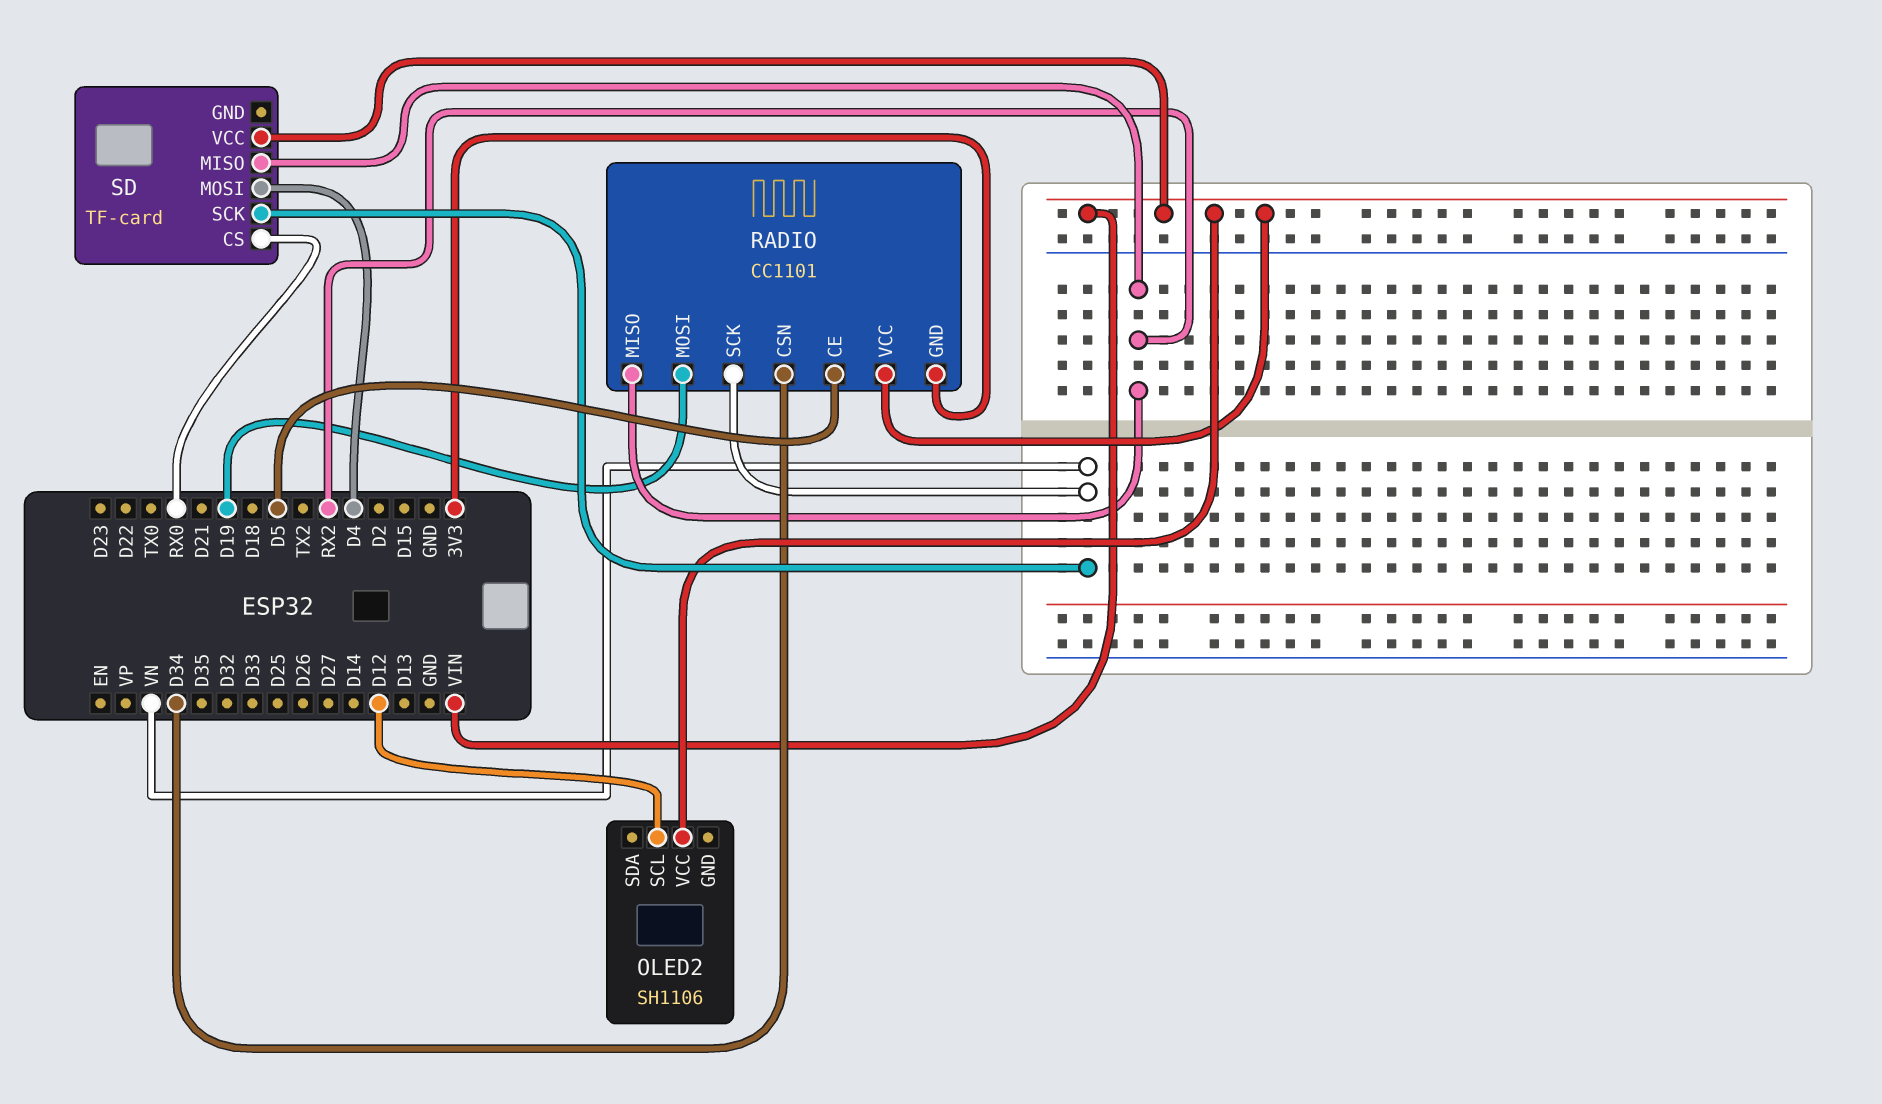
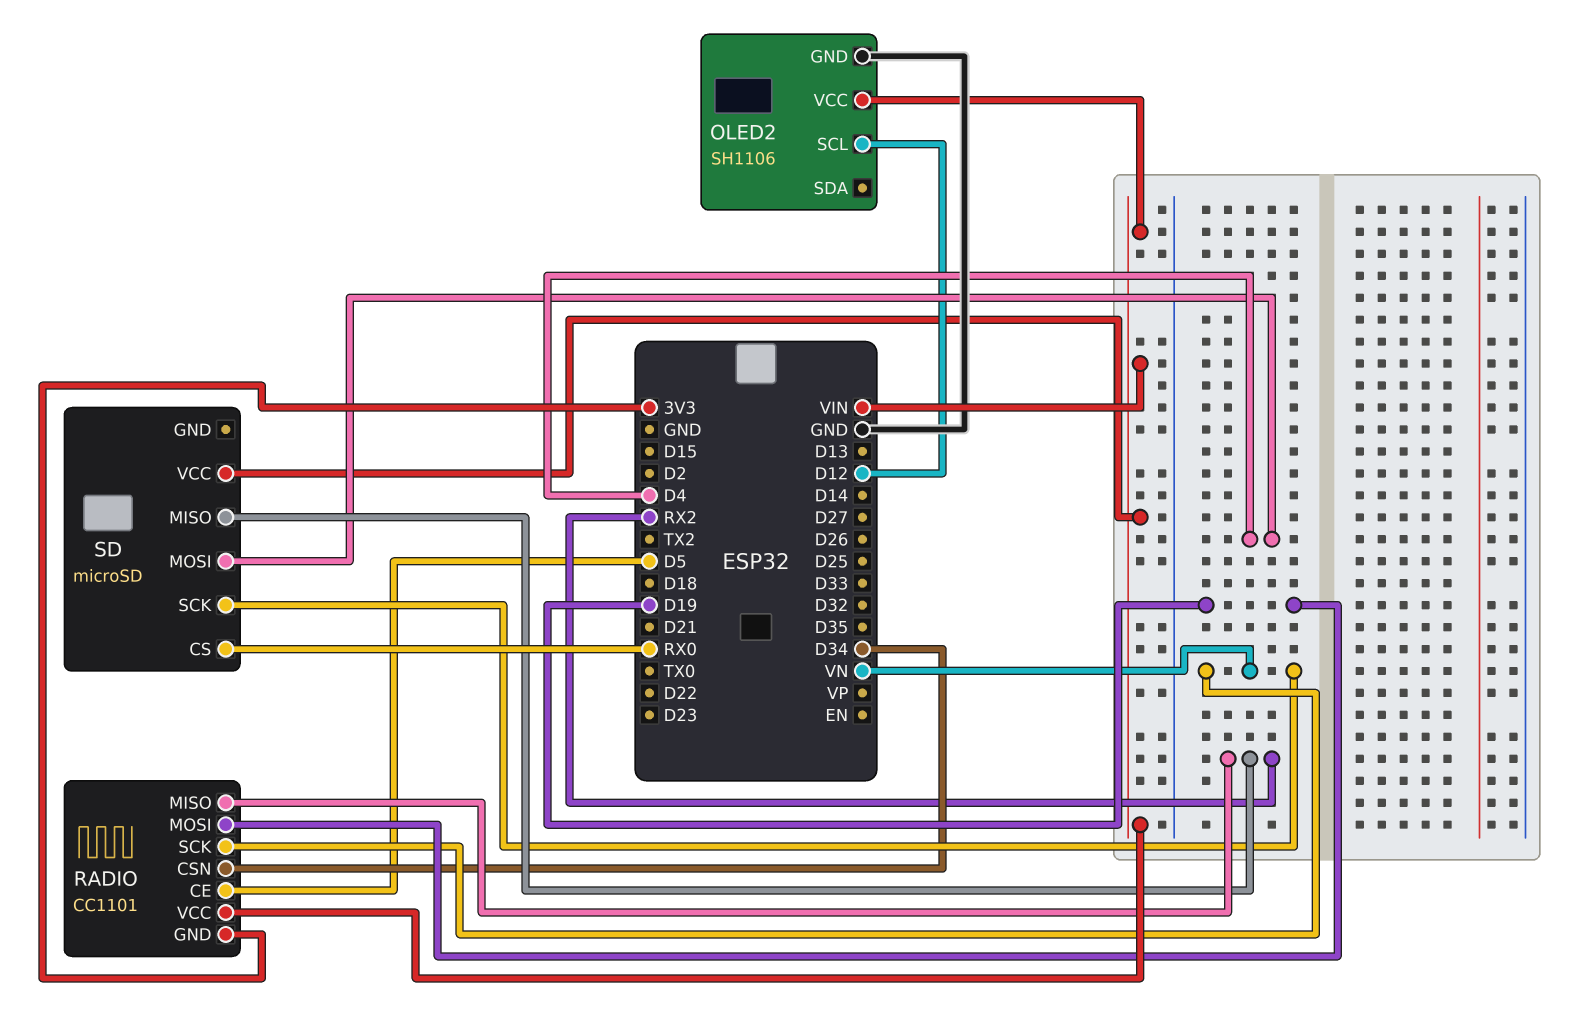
OLED2 pin GND: none -> GND
SD: TF-card -> microSD

